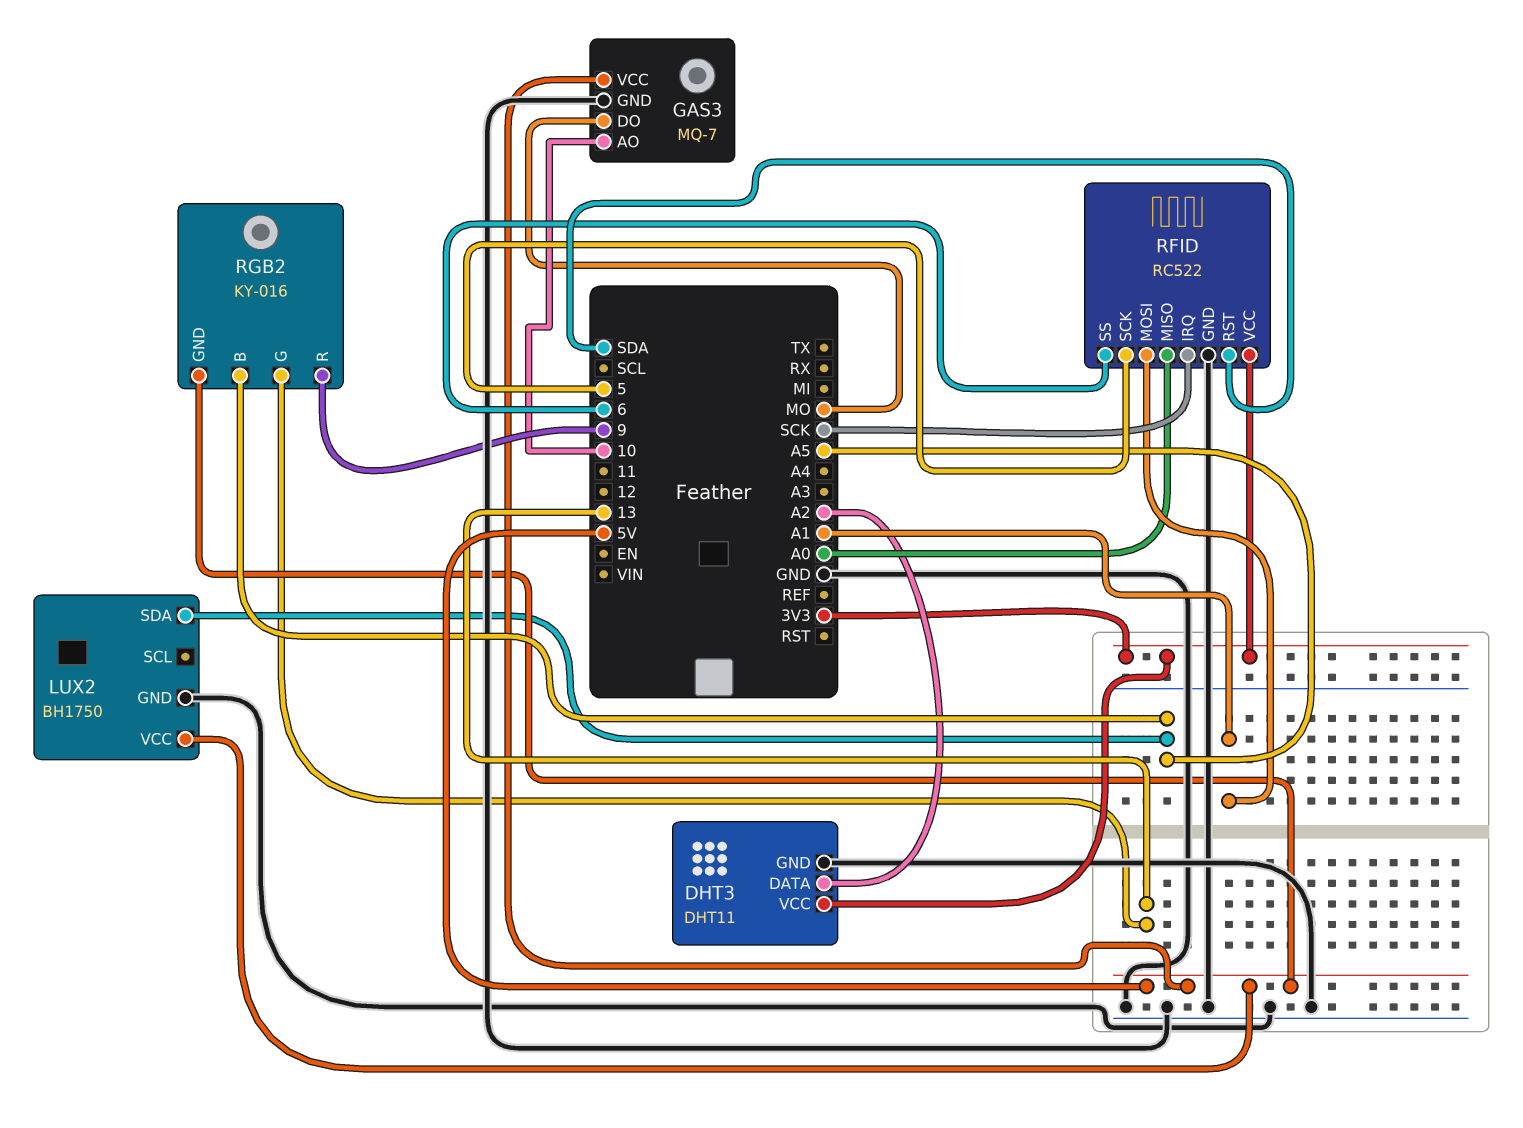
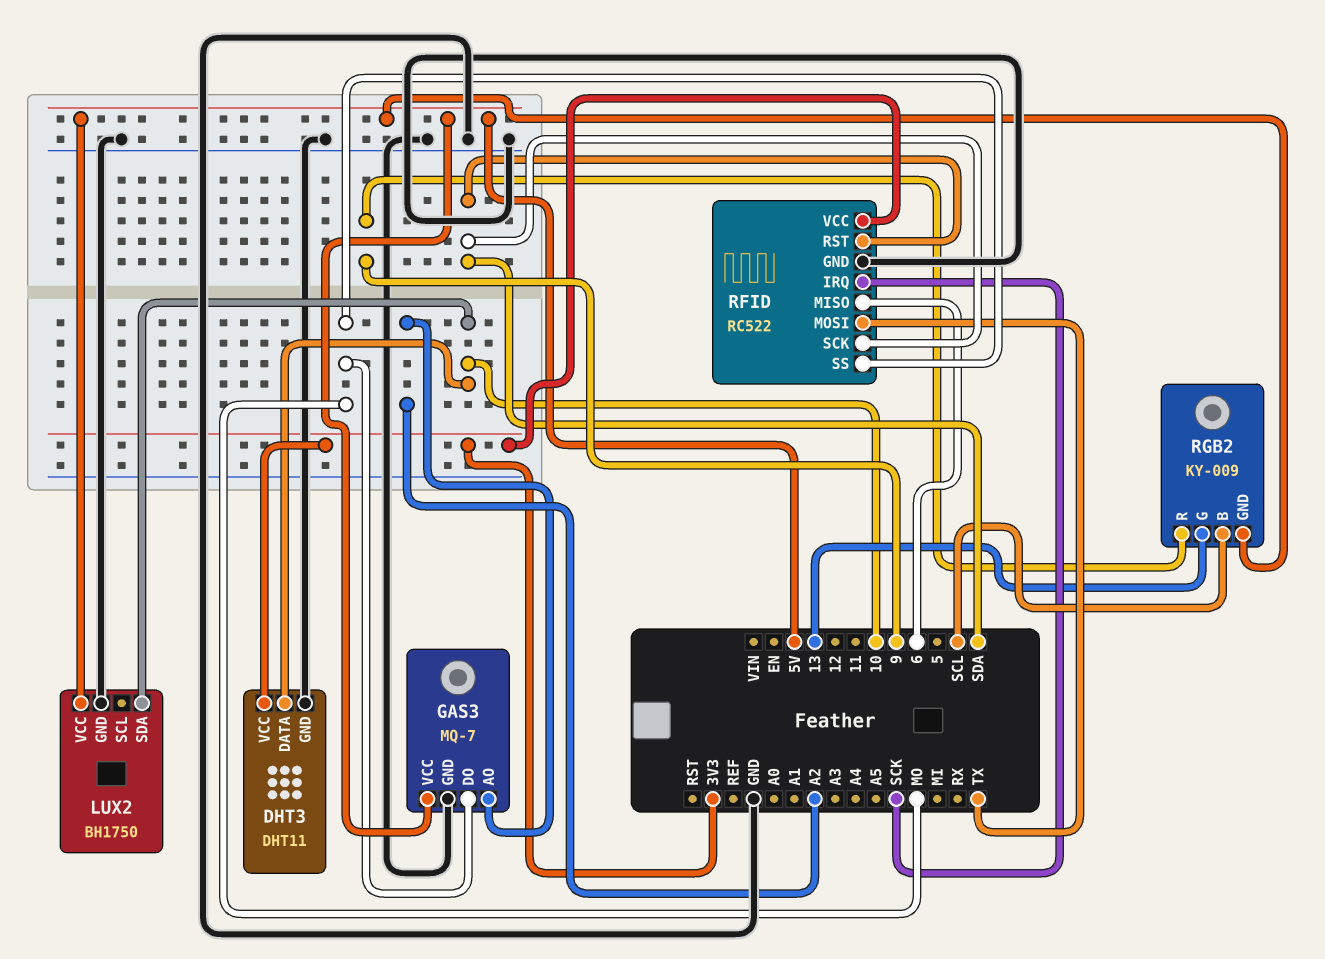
DHT3 pin DATA: A2 -> 10
GAS3 pin AO: 10 -> A2
LUX2 pin SDA: A5 -> 10
RFID pin MISO: A0 -> 6
RFID pin MOSI: A1 -> TX
RFID pin SCK: 5 -> SDA
RFID pin SS: 6 -> MO
RGB2: KY-016 -> KY-009
RGB2 pin B: A5 -> SCL

